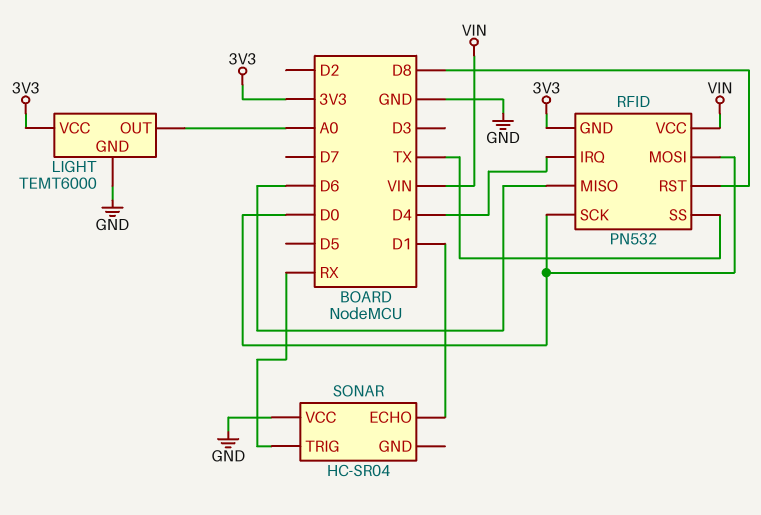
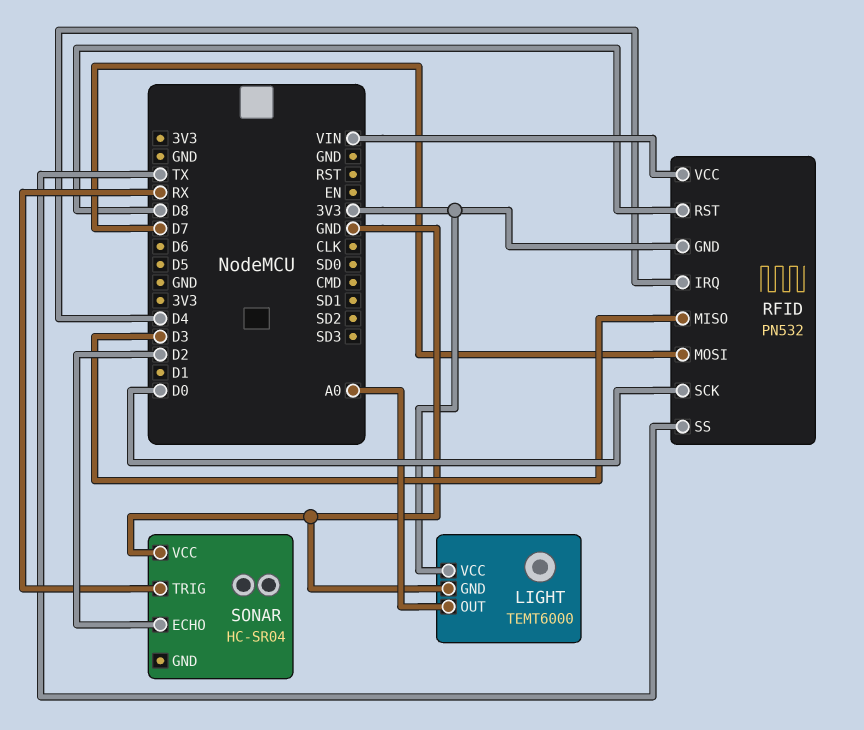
RFID pin MISO: D6 -> D3
RFID pin MOSI: D0 -> D7
SONAR pin ECHO: D1 -> D2

